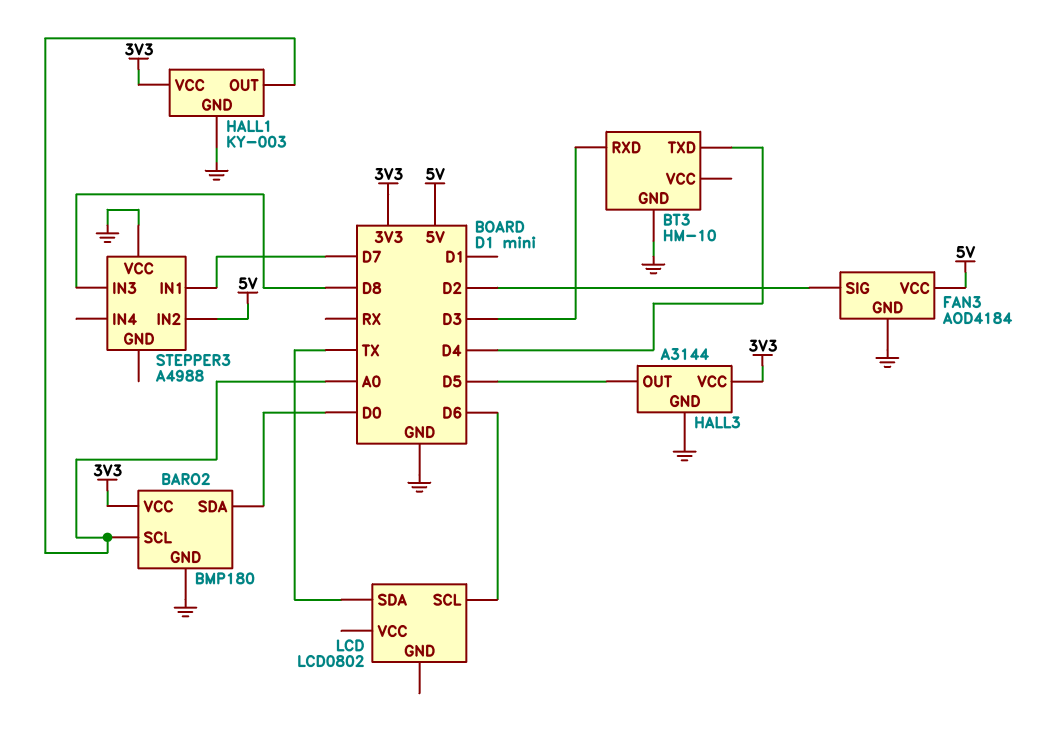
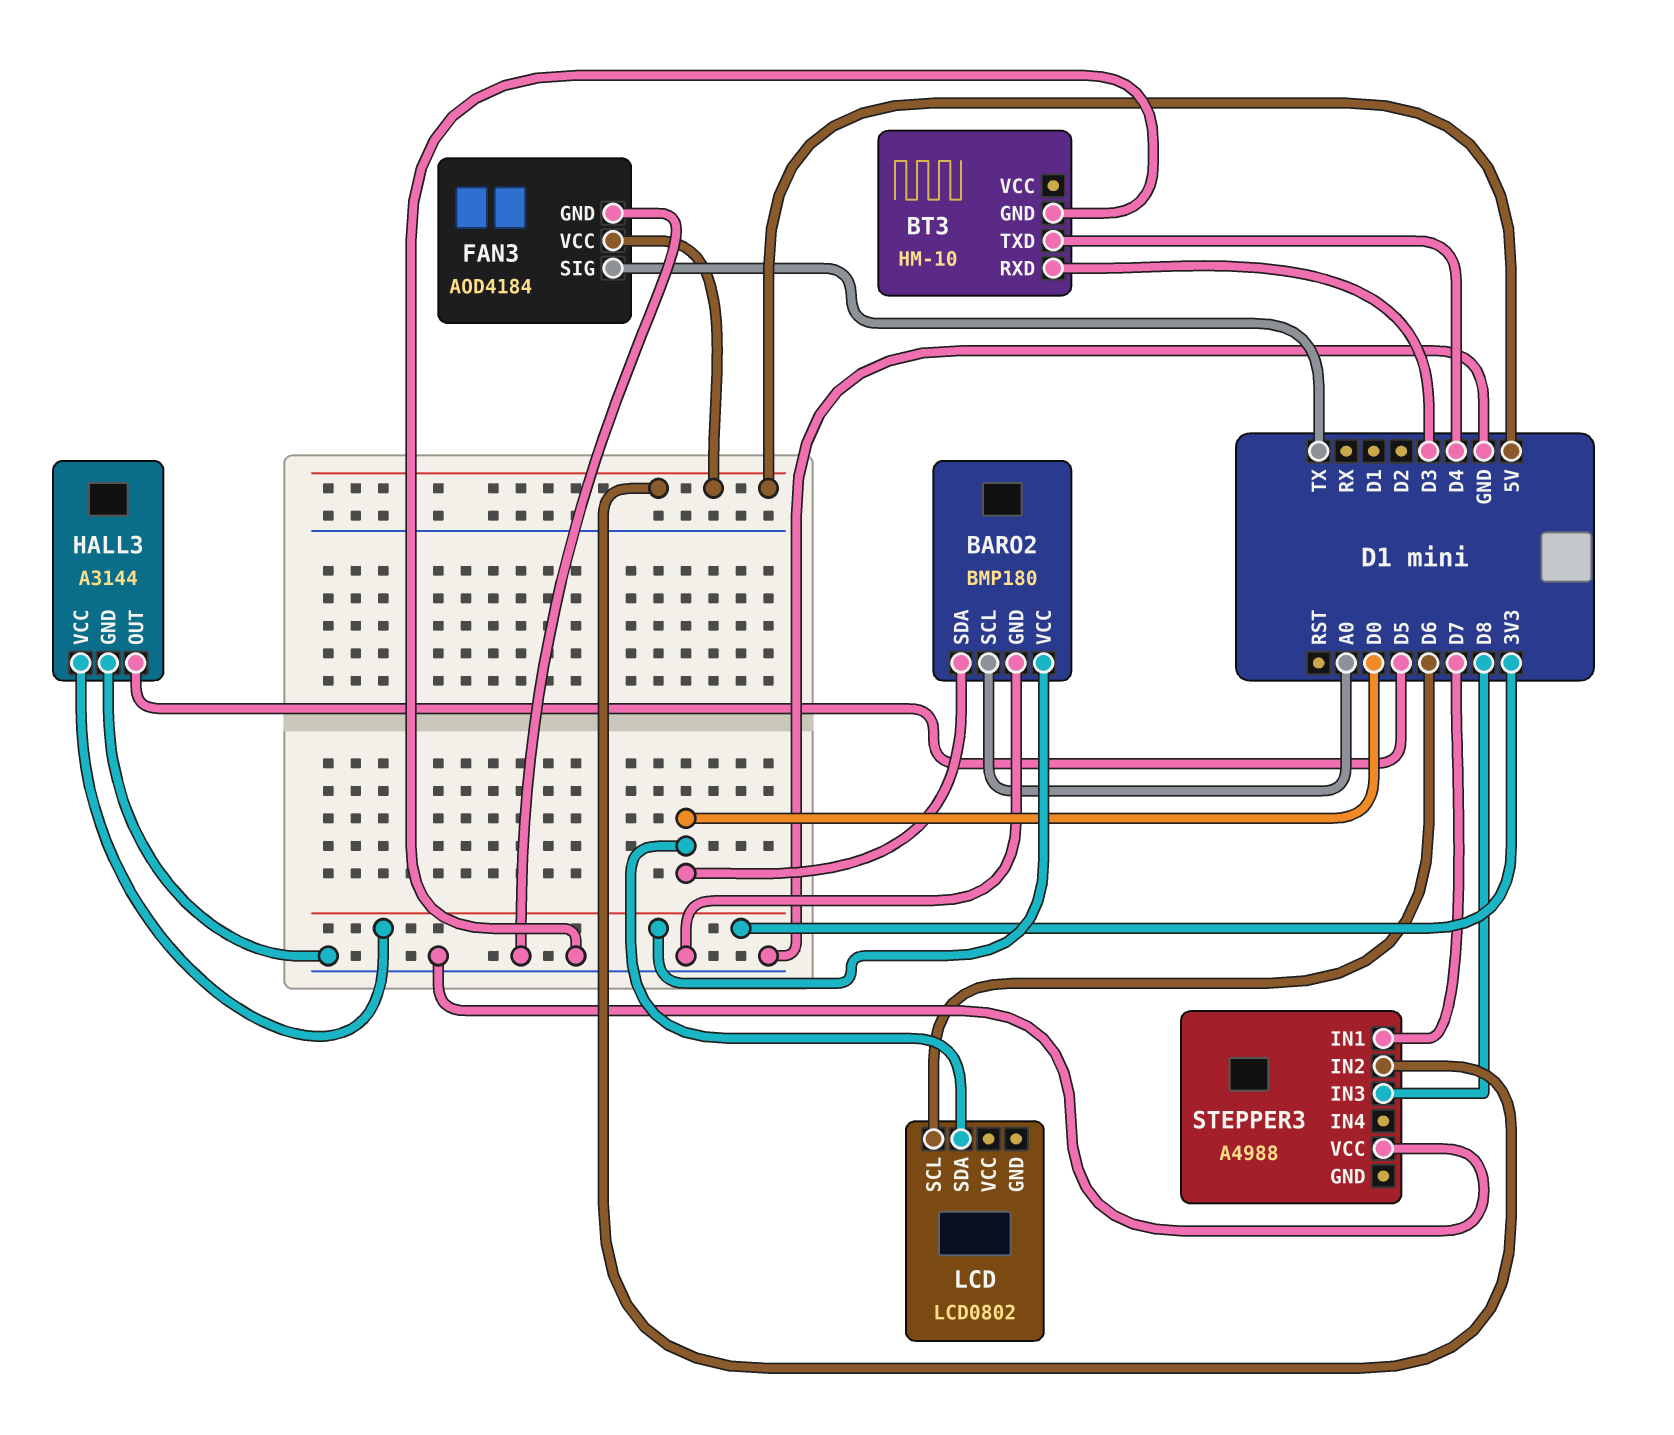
FAN3 pin SIG: D2 -> TX
HALL1: KY-003 -> none
HALL1 pin GND: GND -> none
HALL1 pin OUT: A0 -> none
HALL1 pin VCC: 3V3 -> none
LCD pin SDA: TX -> D0

